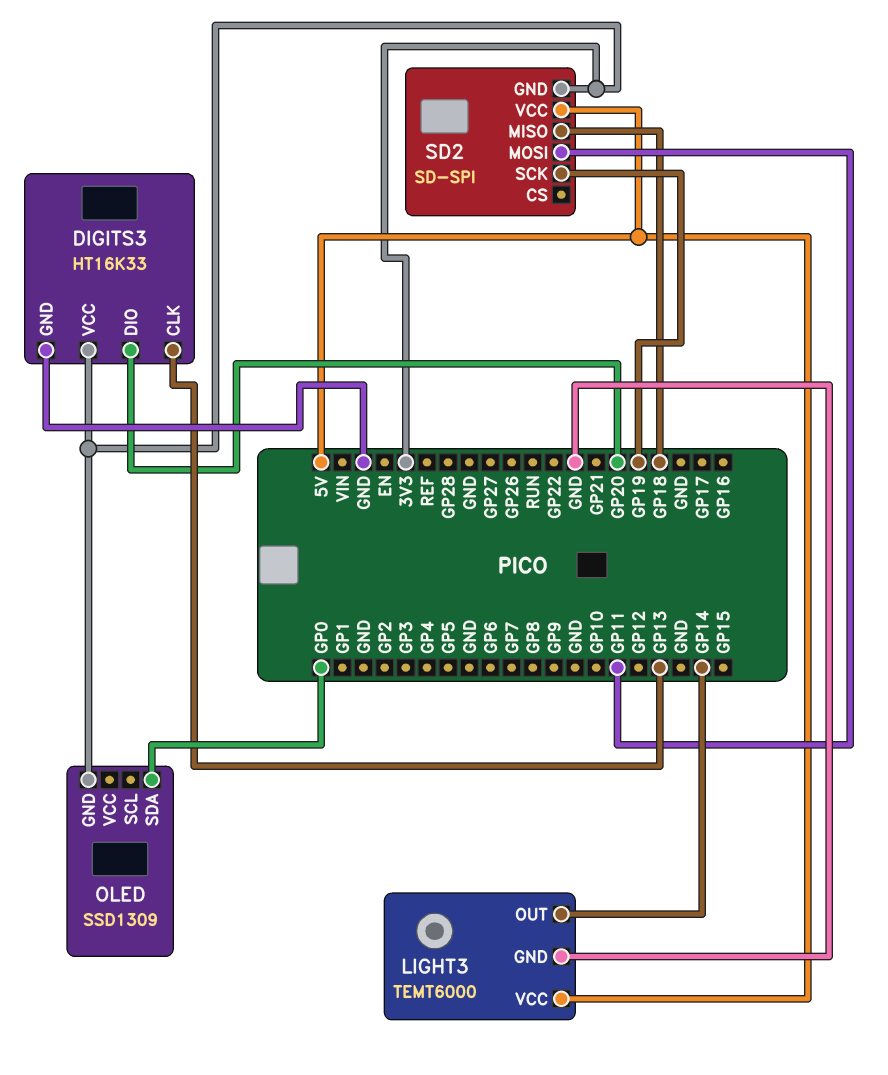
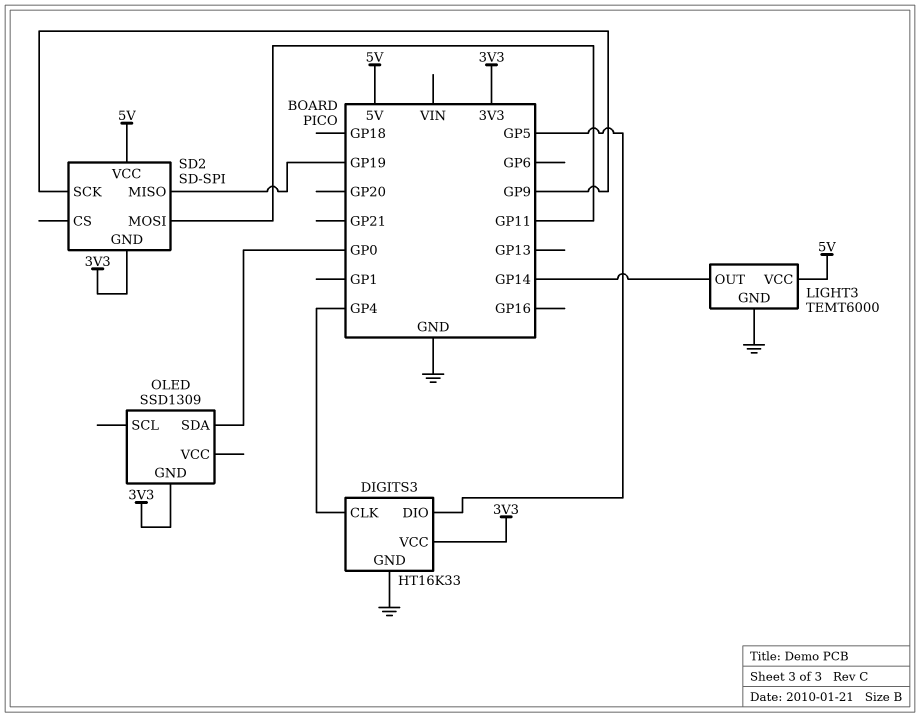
DIGITS3 pin CLK: GP13 -> GP4
DIGITS3 pin DIO: GP20 -> GP5
SD2 pin MISO: GP18 -> GP19
SD2 pin SCK: GP19 -> GP9

